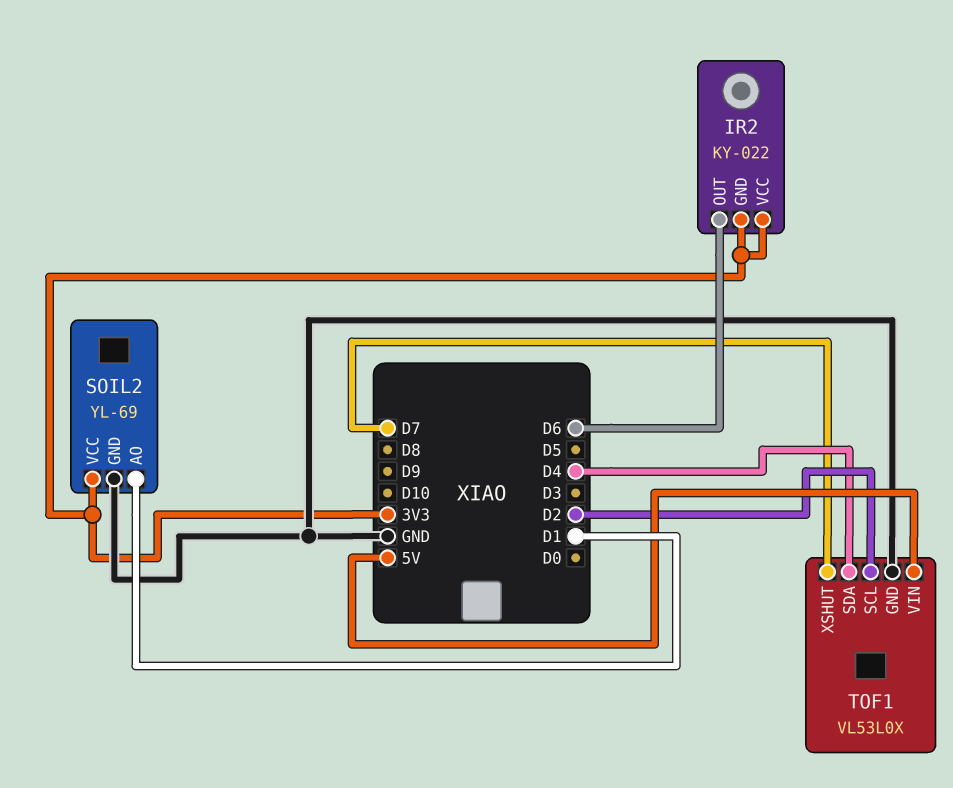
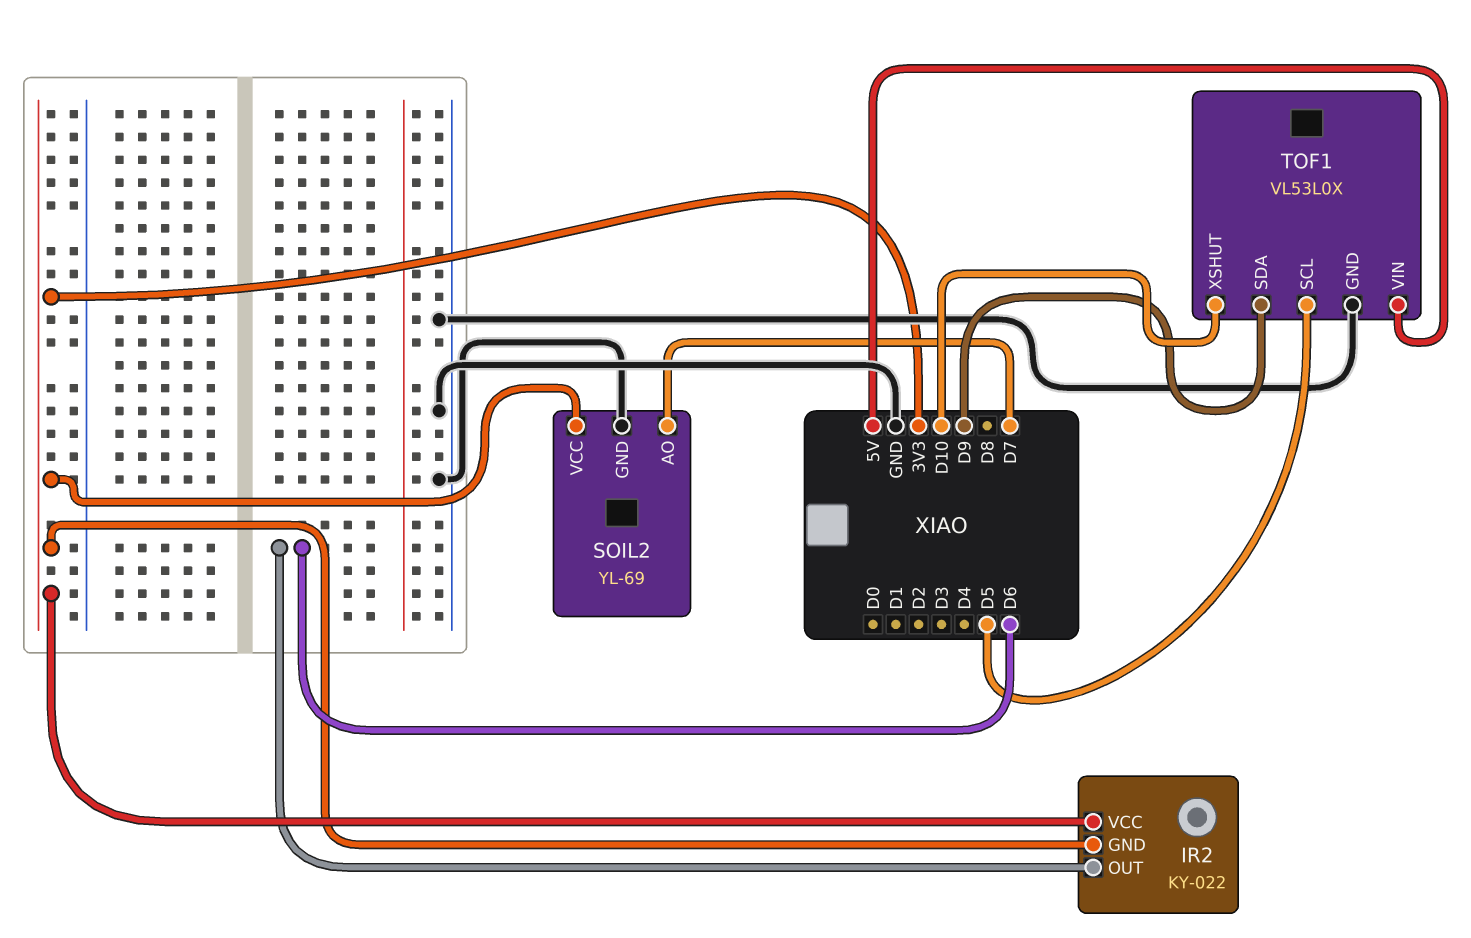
SOIL2 pin AO: D1 -> D7
TOF1 pin SCL: D2 -> D5
TOF1 pin SDA: D4 -> D9
TOF1 pin XSHUT: D7 -> D10

